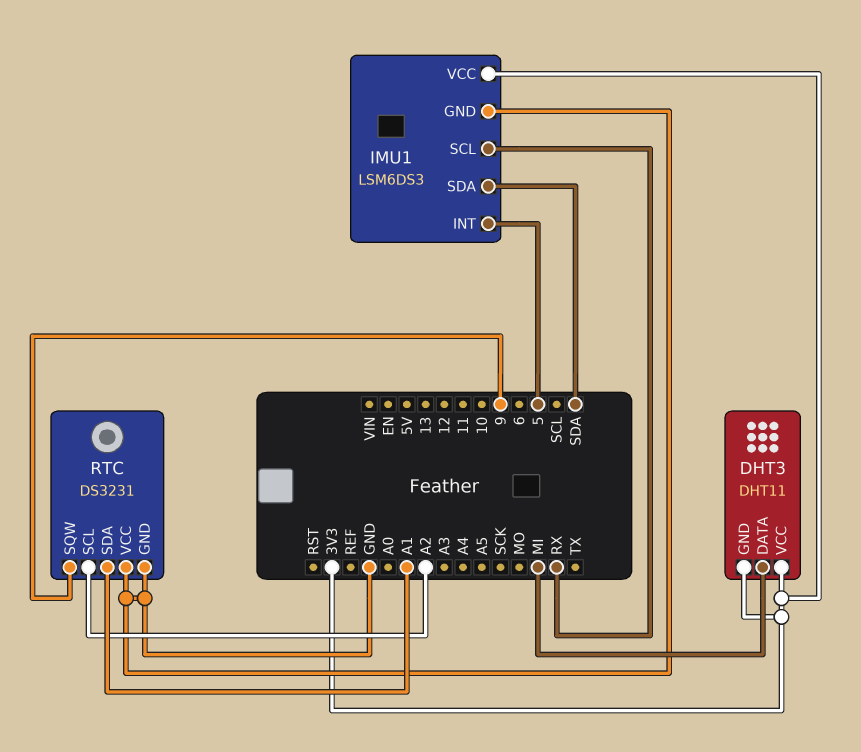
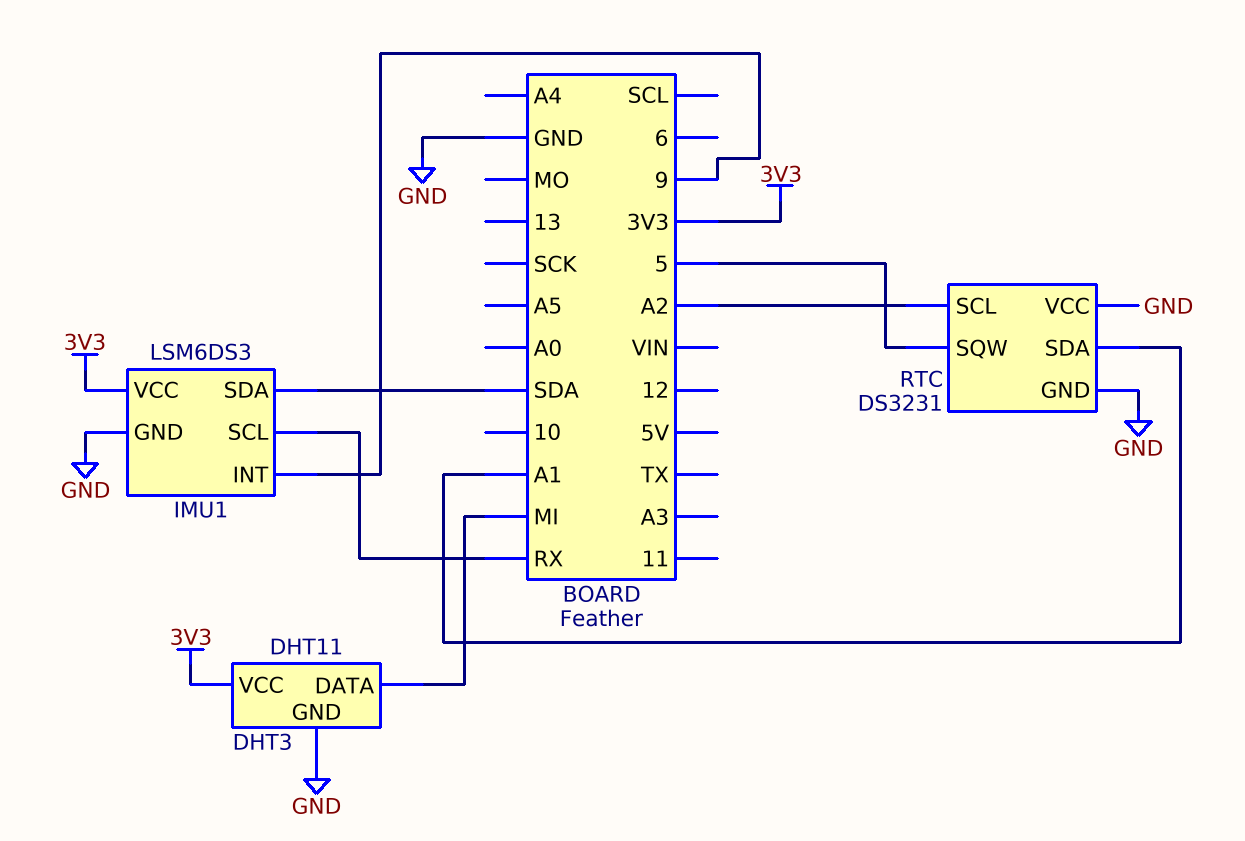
DHT3 pin GND: 3V3 -> GND
IMU1 pin INT: 5 -> 9
RTC pin SQW: 9 -> 5

